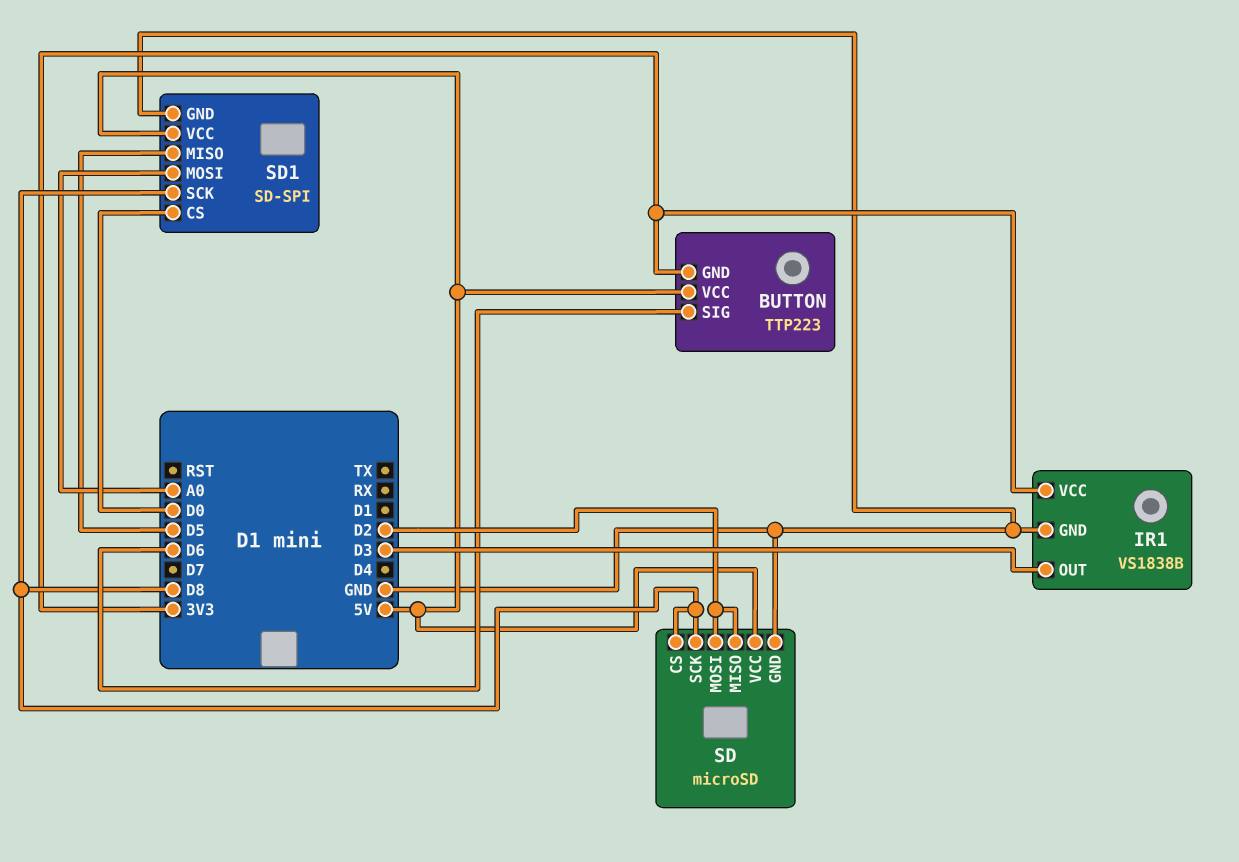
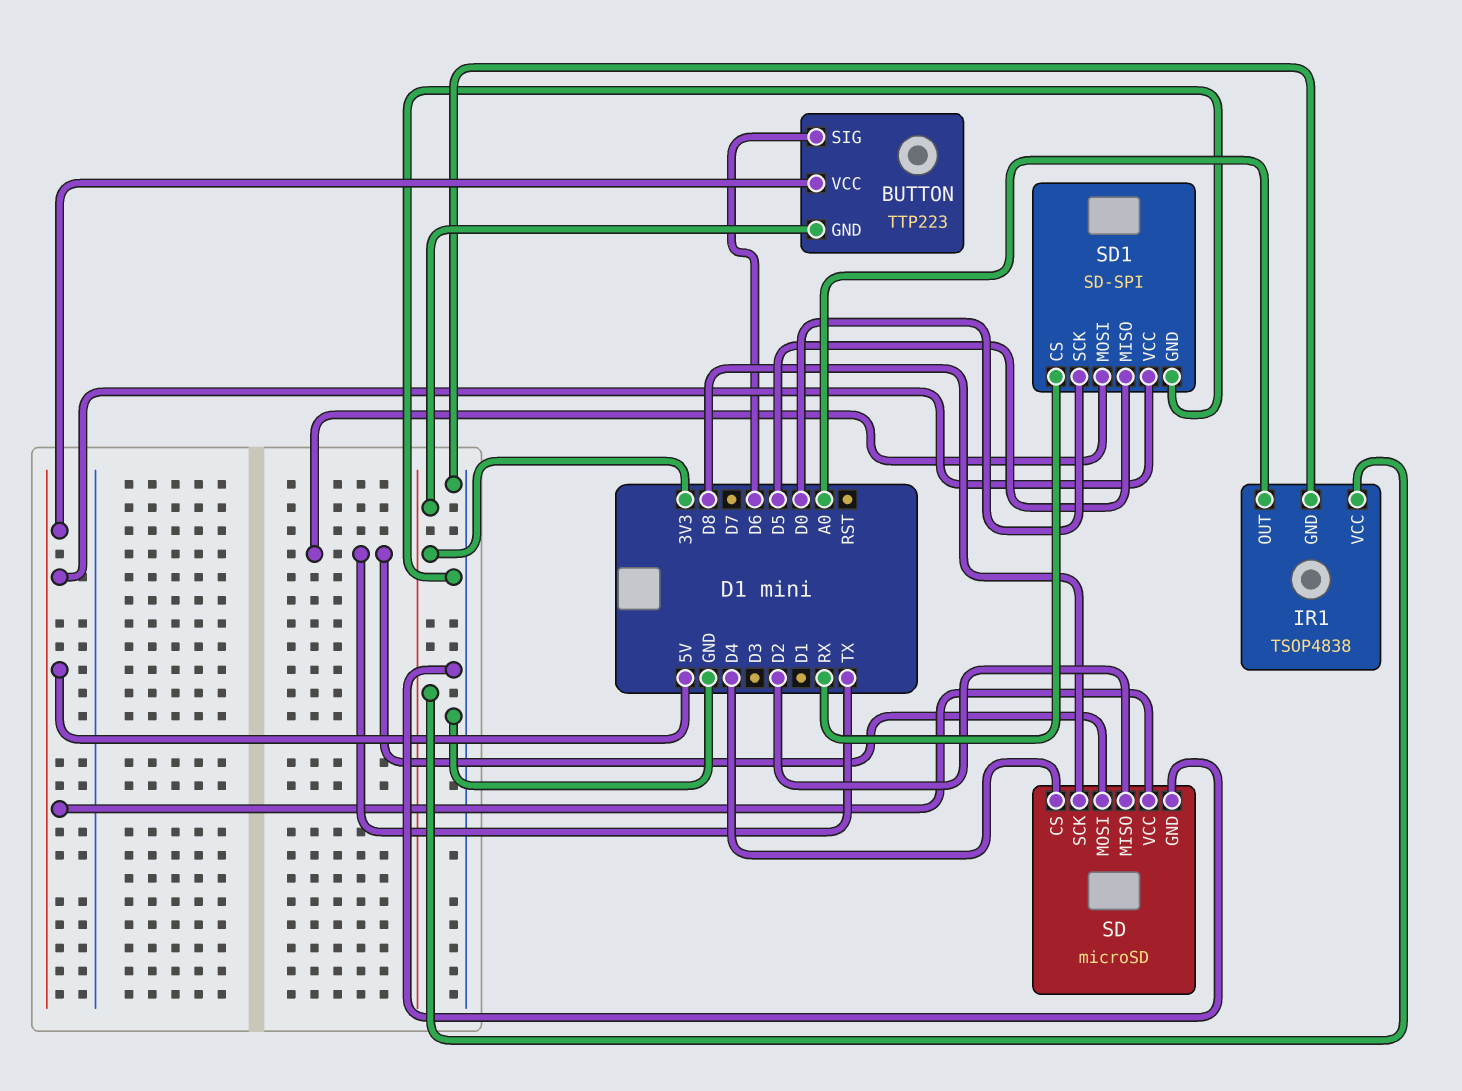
IR1: VS1838B -> TSOP4838
IR1 pin OUT: D3 -> A0
SD pin CS: D8 -> D4
SD pin MOSI: D2 -> TX
SD1 pin CS: D0 -> RX
SD1 pin MOSI: A0 -> TX
SD1 pin SCK: D8 -> D0

